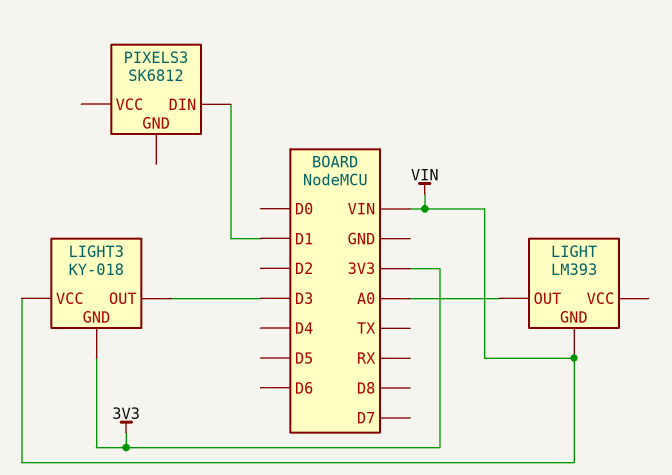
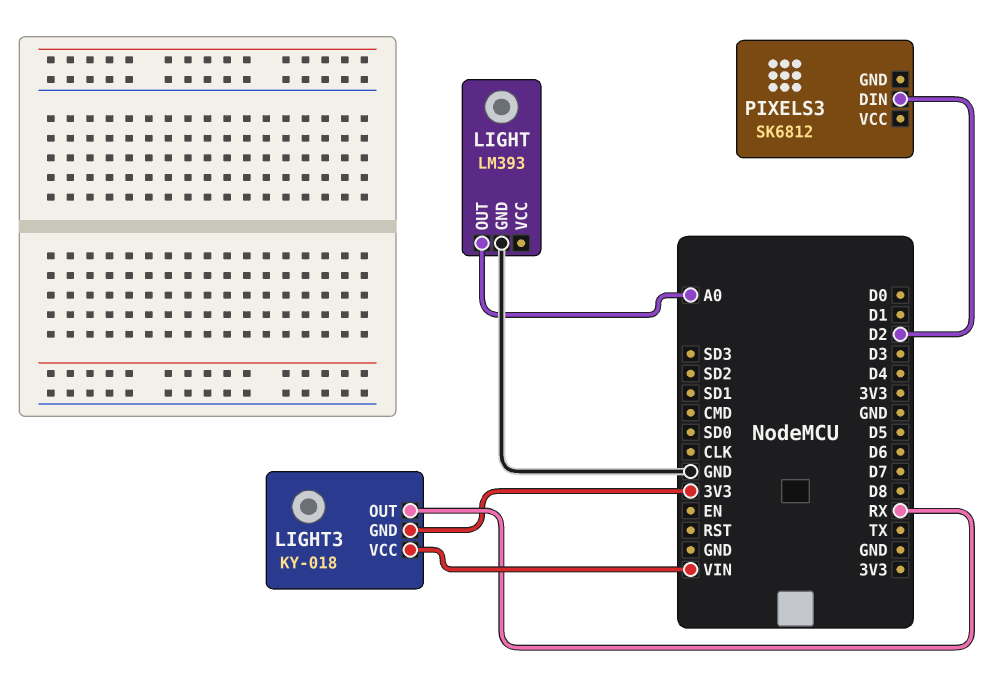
LIGHT pin GND: VIN -> GND
LIGHT3 pin OUT: D3 -> RX
PIXELS3 pin DIN: D1 -> D2

